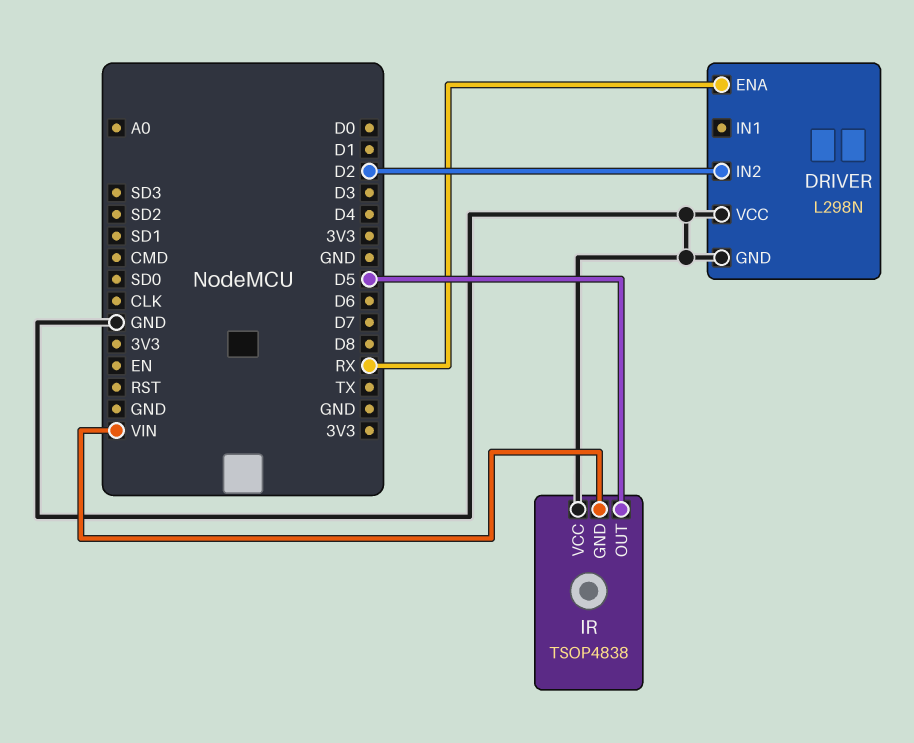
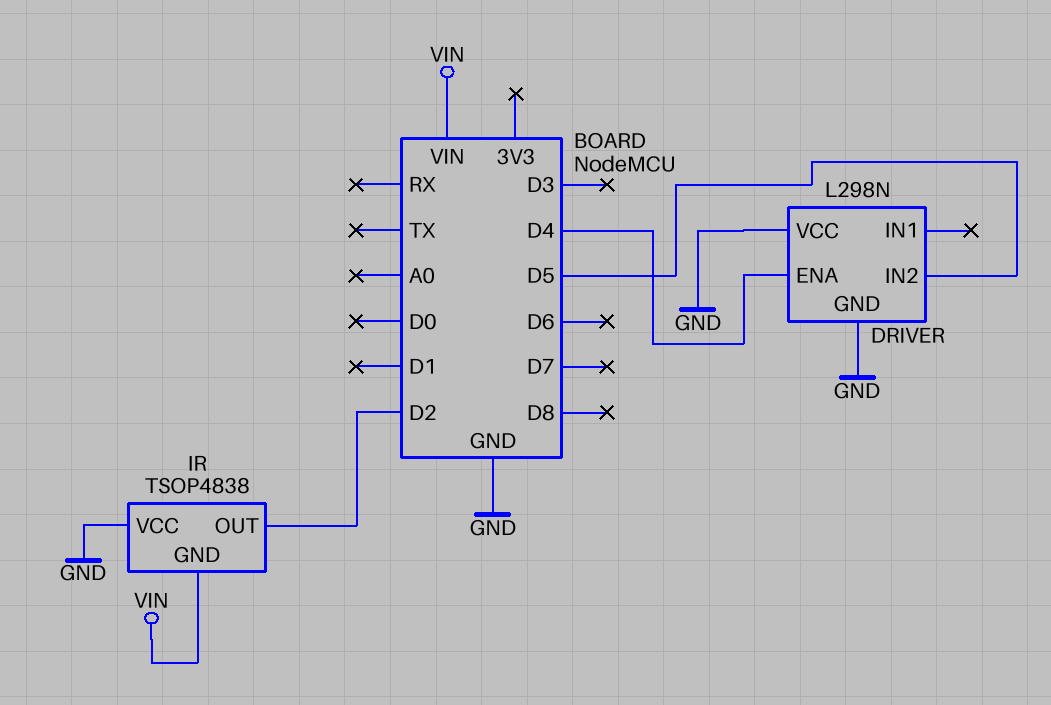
DRIVER pin ENA: RX -> D4
DRIVER pin IN2: D2 -> D5
IR pin OUT: D5 -> D2

